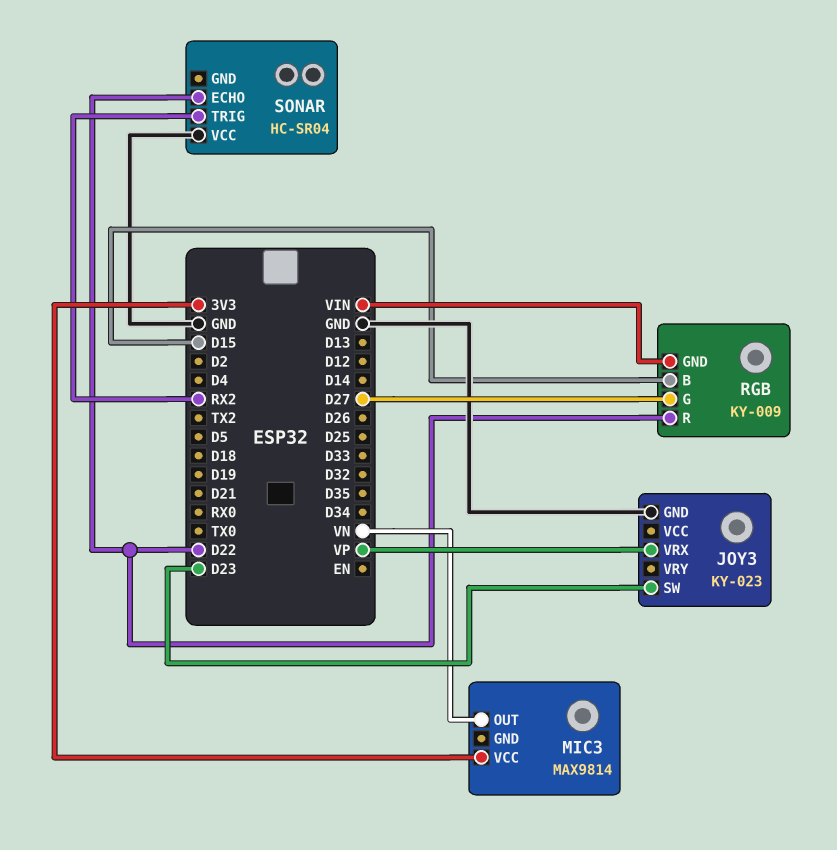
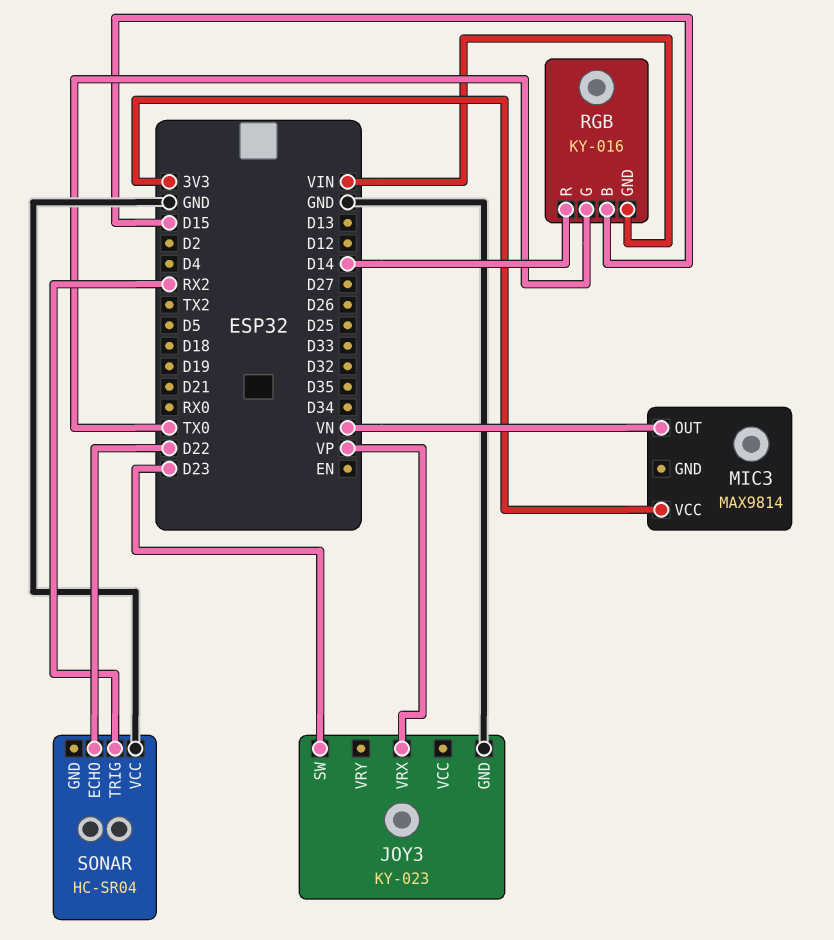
RGB: KY-009 -> KY-016
RGB pin G: D27 -> TX0
RGB pin R: D22 -> D14

